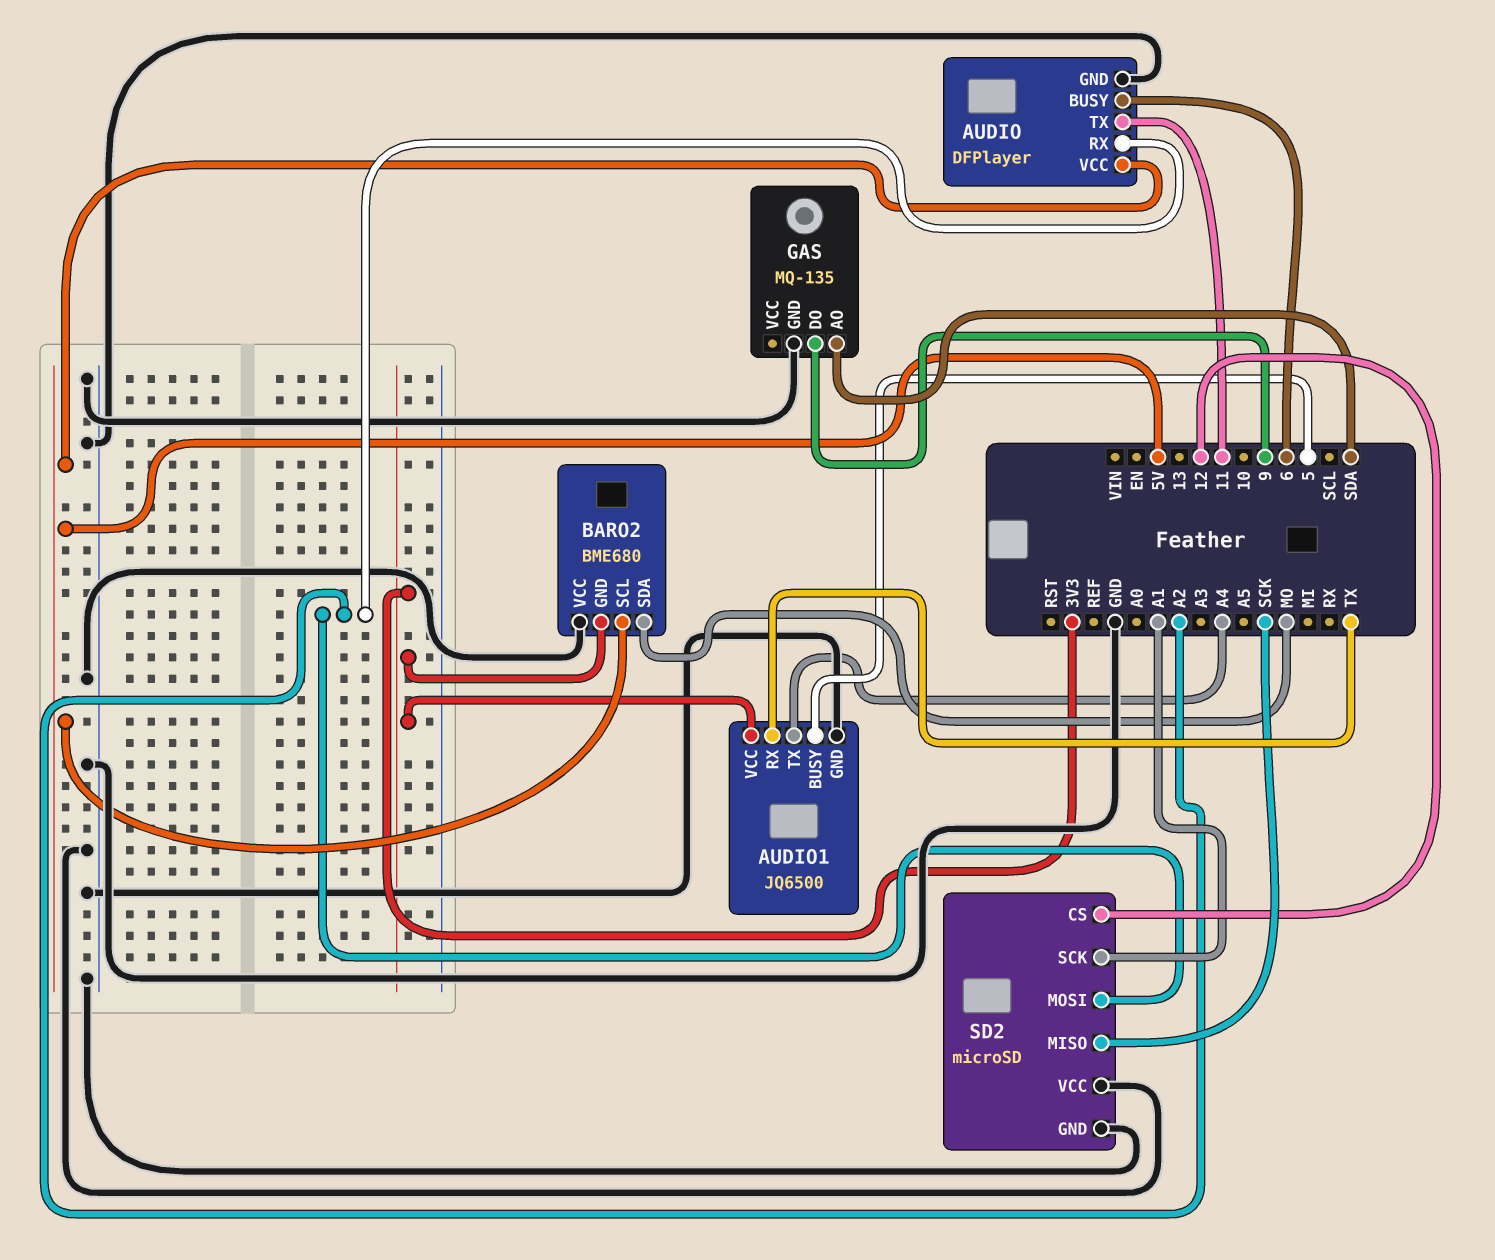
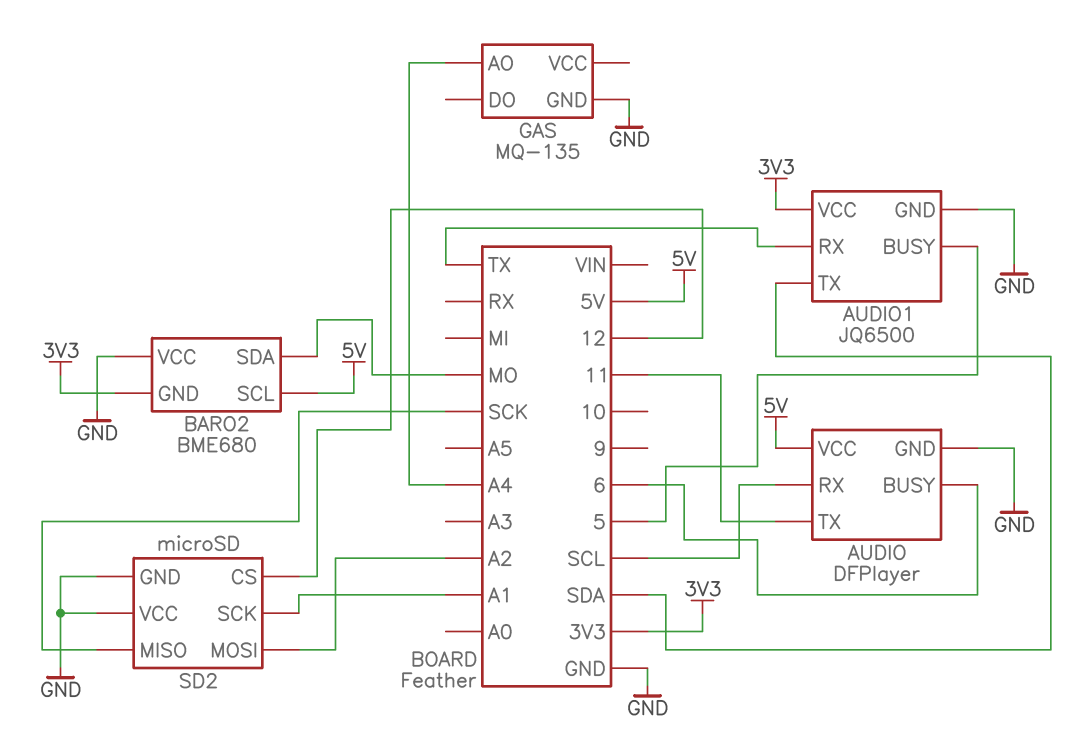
AUDIO pin RX: A2 -> SCL
AUDIO1 pin TX: A4 -> SDA
GAS pin AO: SDA -> A4
GAS pin DO: 9 -> none

